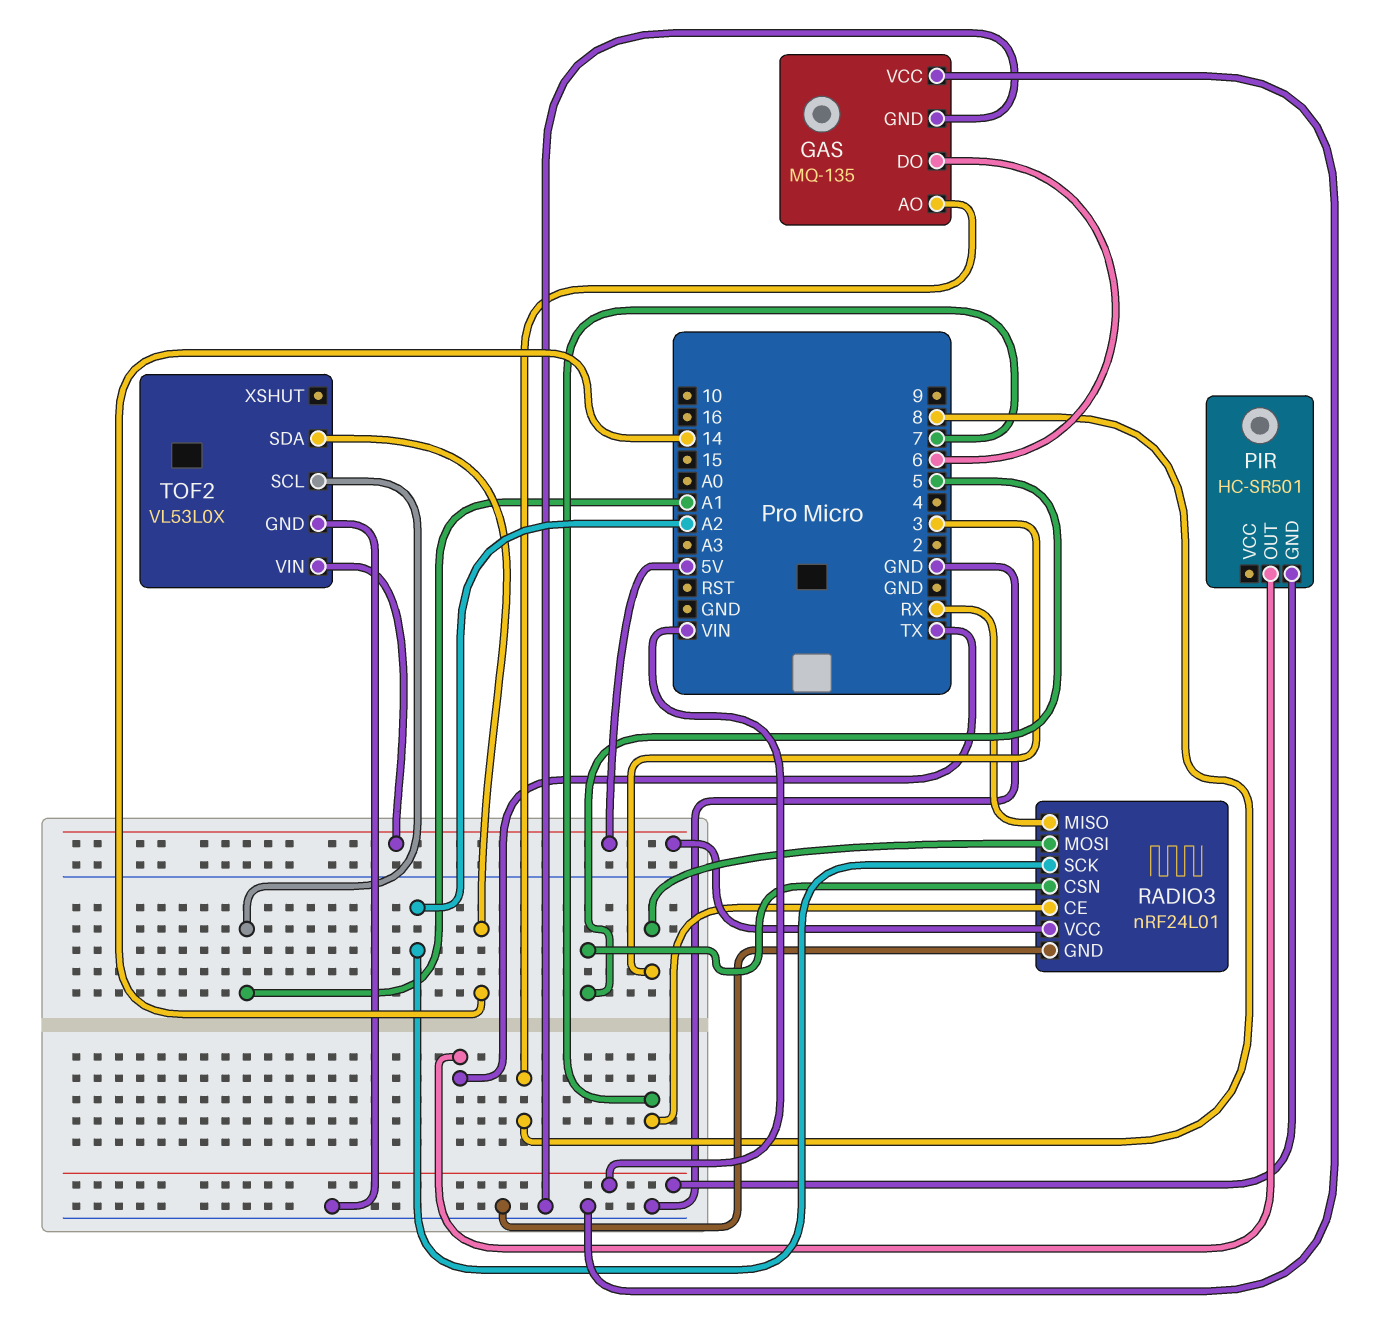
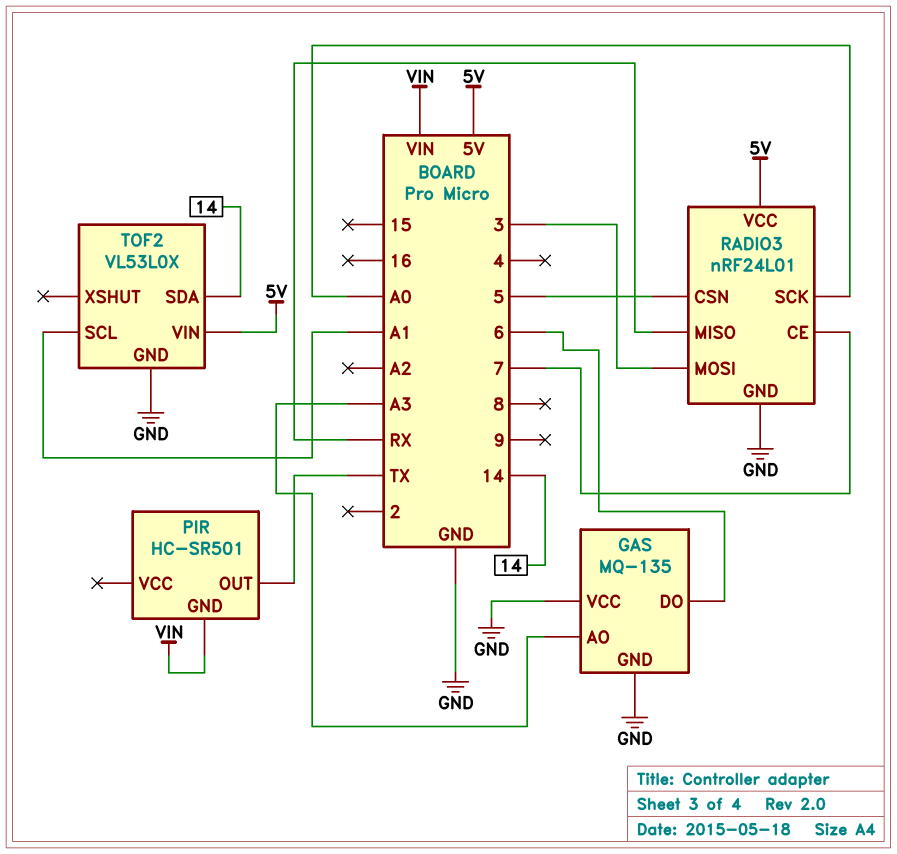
GAS pin AO: 8 -> A3
RADIO3 pin SCK: A2 -> A0

